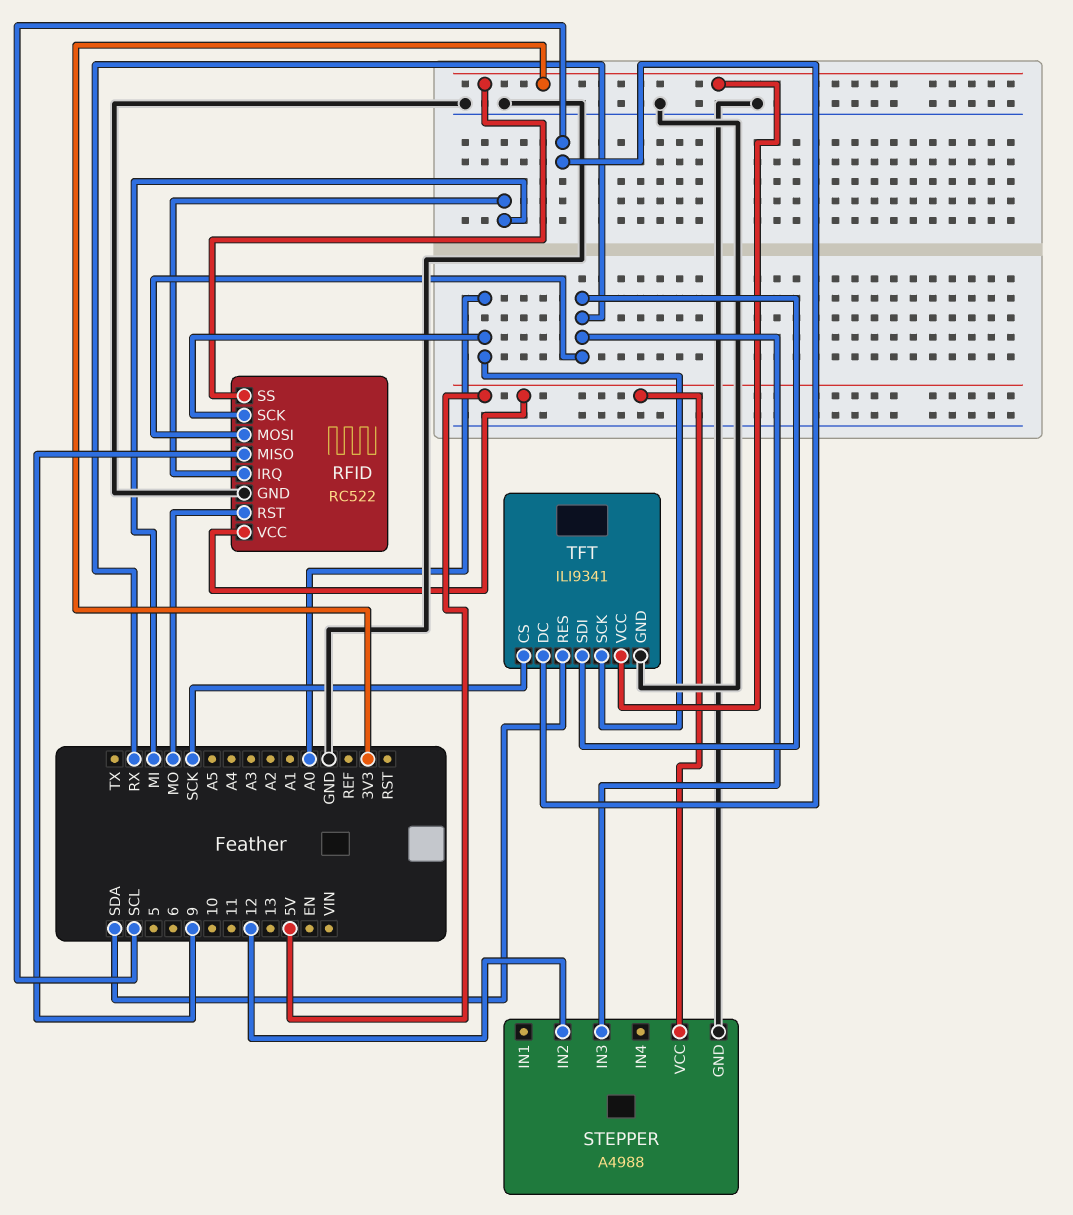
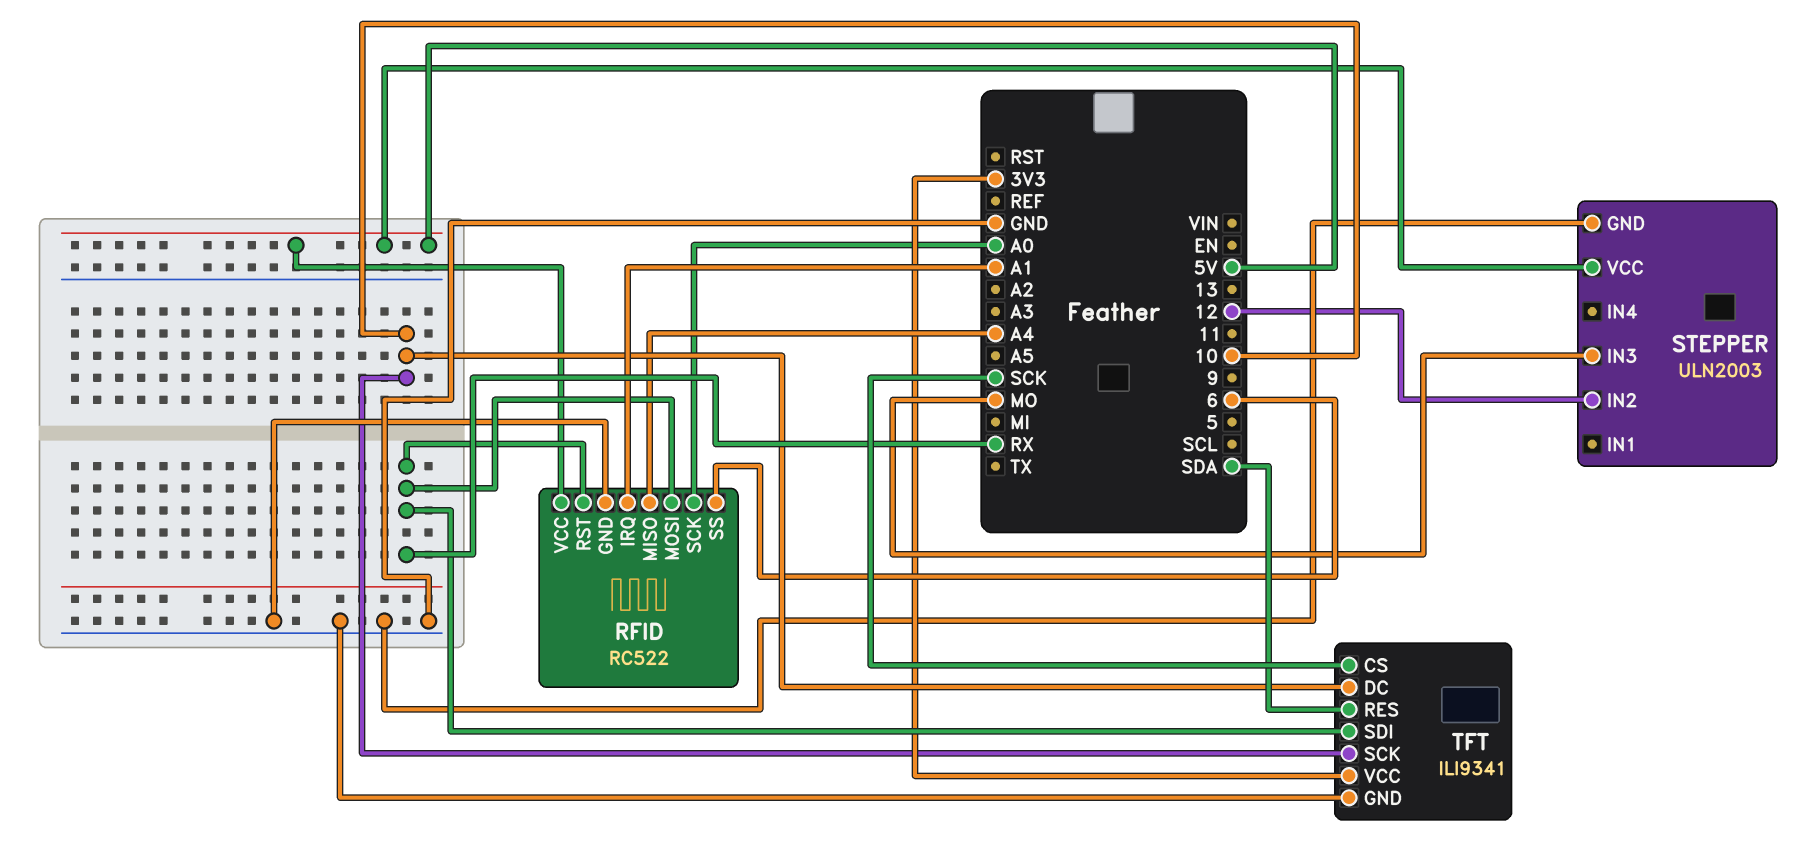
RFID pin IRQ: MI -> A1
RFID pin MISO: 9 -> A4
RFID pin RST: MO -> RX
RFID pin SS: 3V3 -> 6
STEPPER: A4988 -> ULN2003
STEPPER pin IN3: RX -> MO
TFT pin DC: SCL -> 10
TFT pin SCK: A0 -> 10

